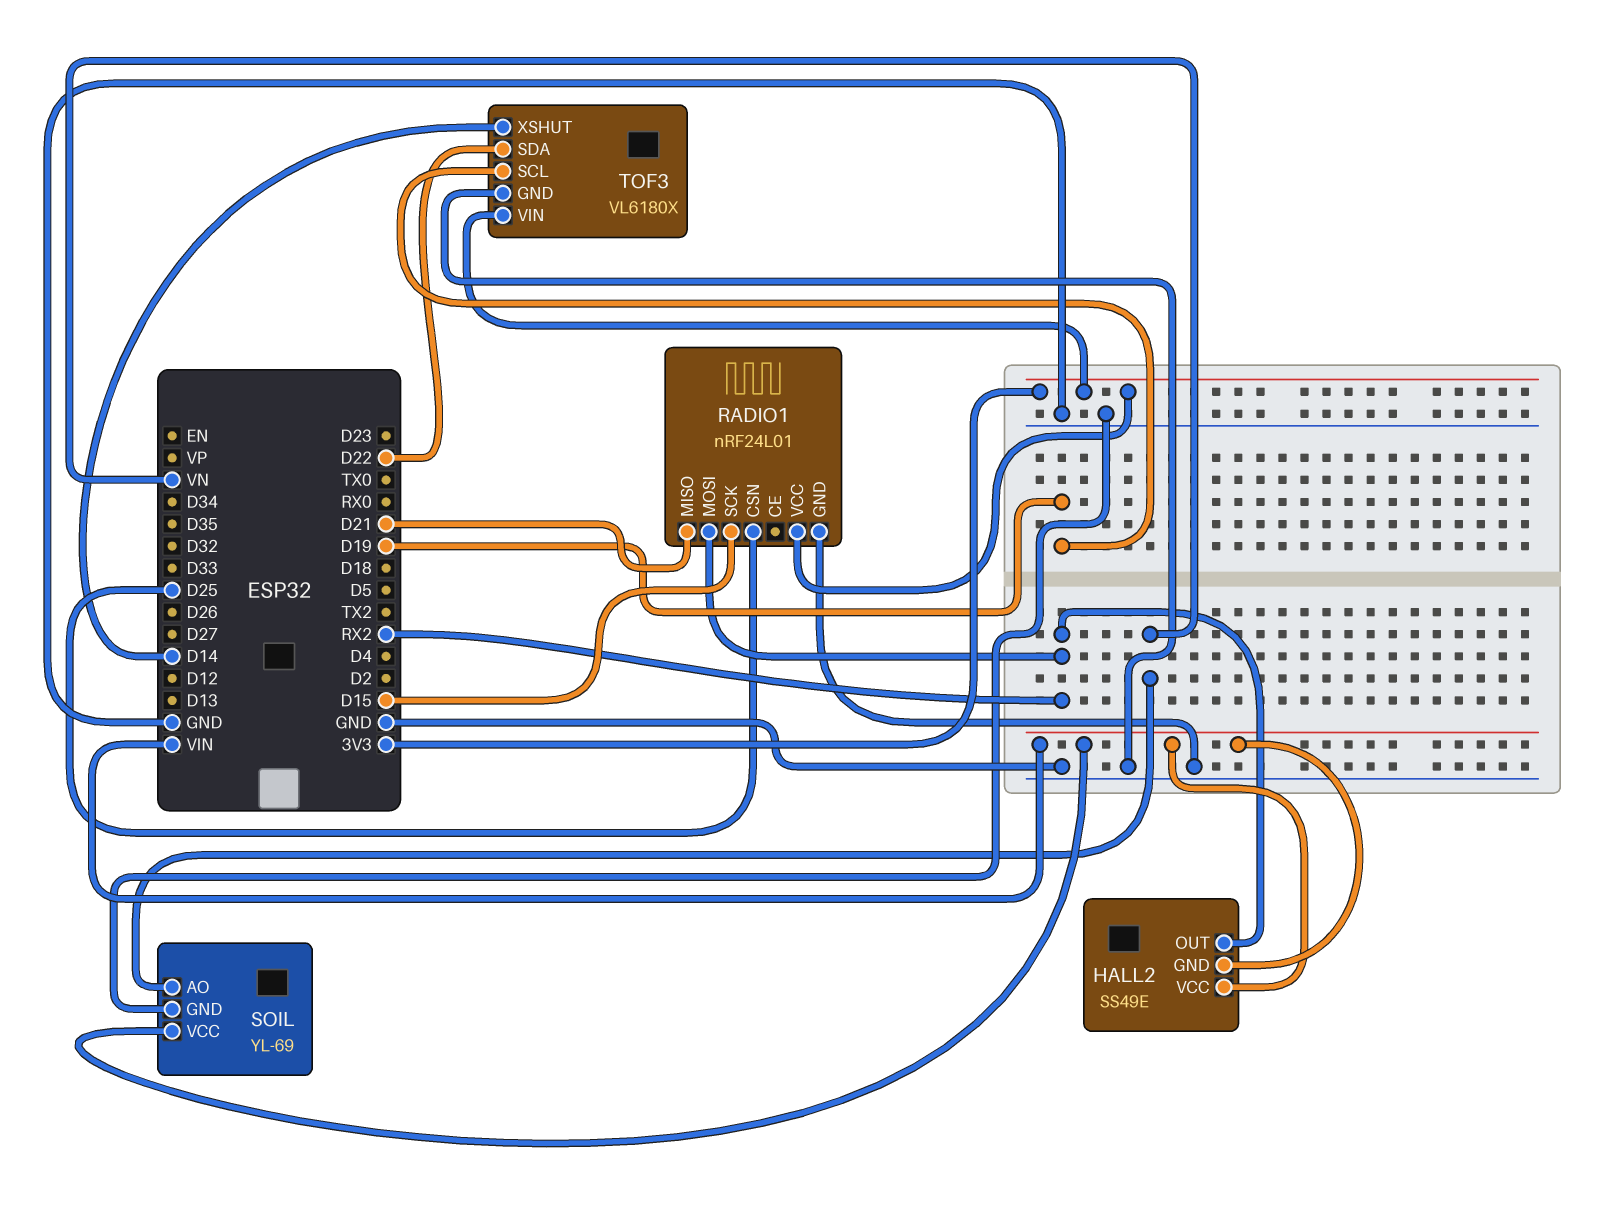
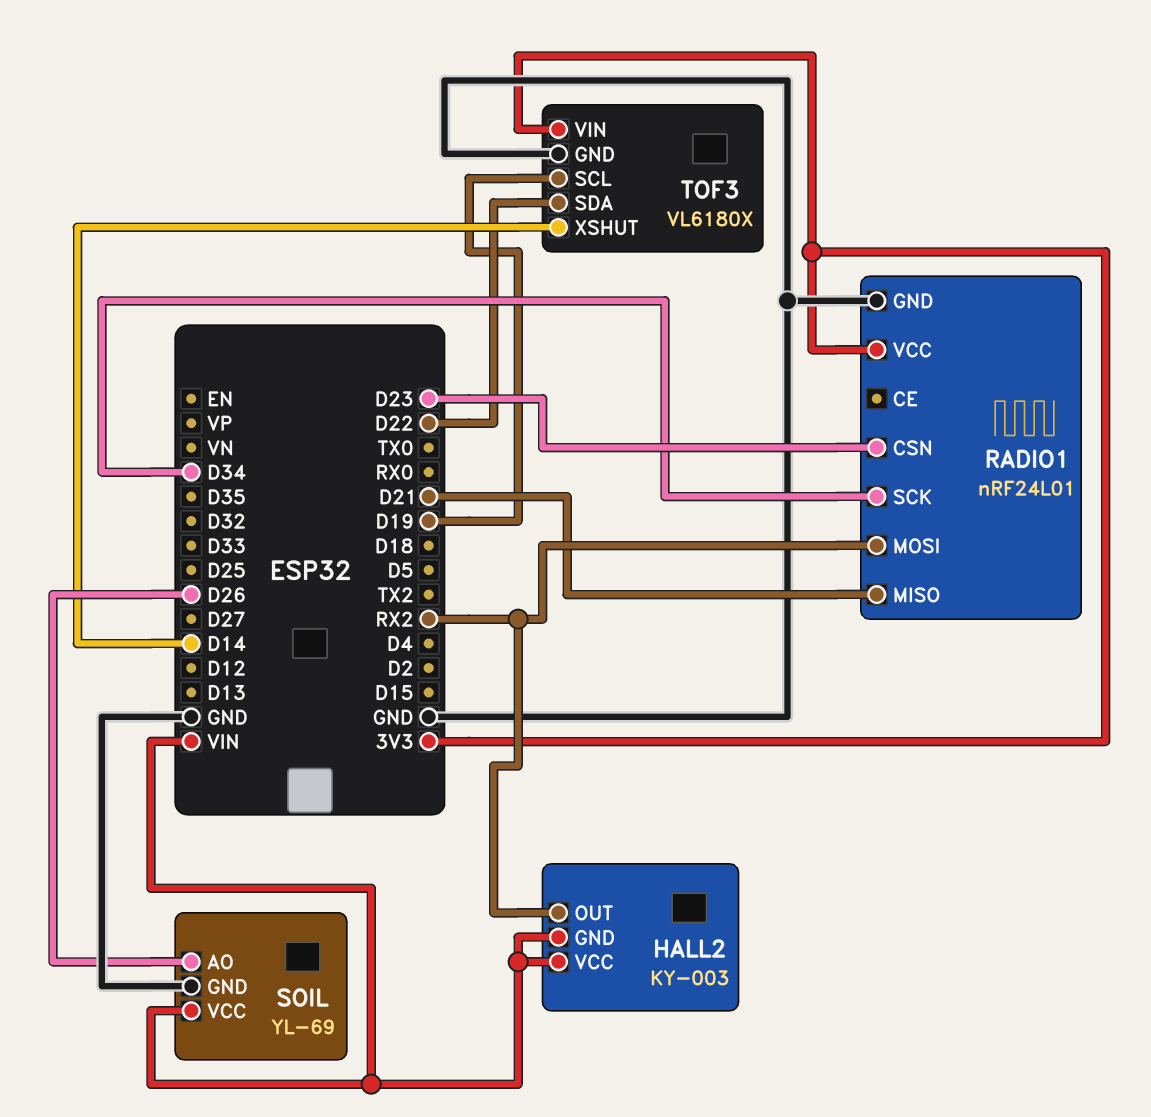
HALL2: SS49E -> KY-003
RADIO1 pin CSN: D25 -> D23
RADIO1 pin SCK: D15 -> D34
SOIL pin AO: VN -> D26

